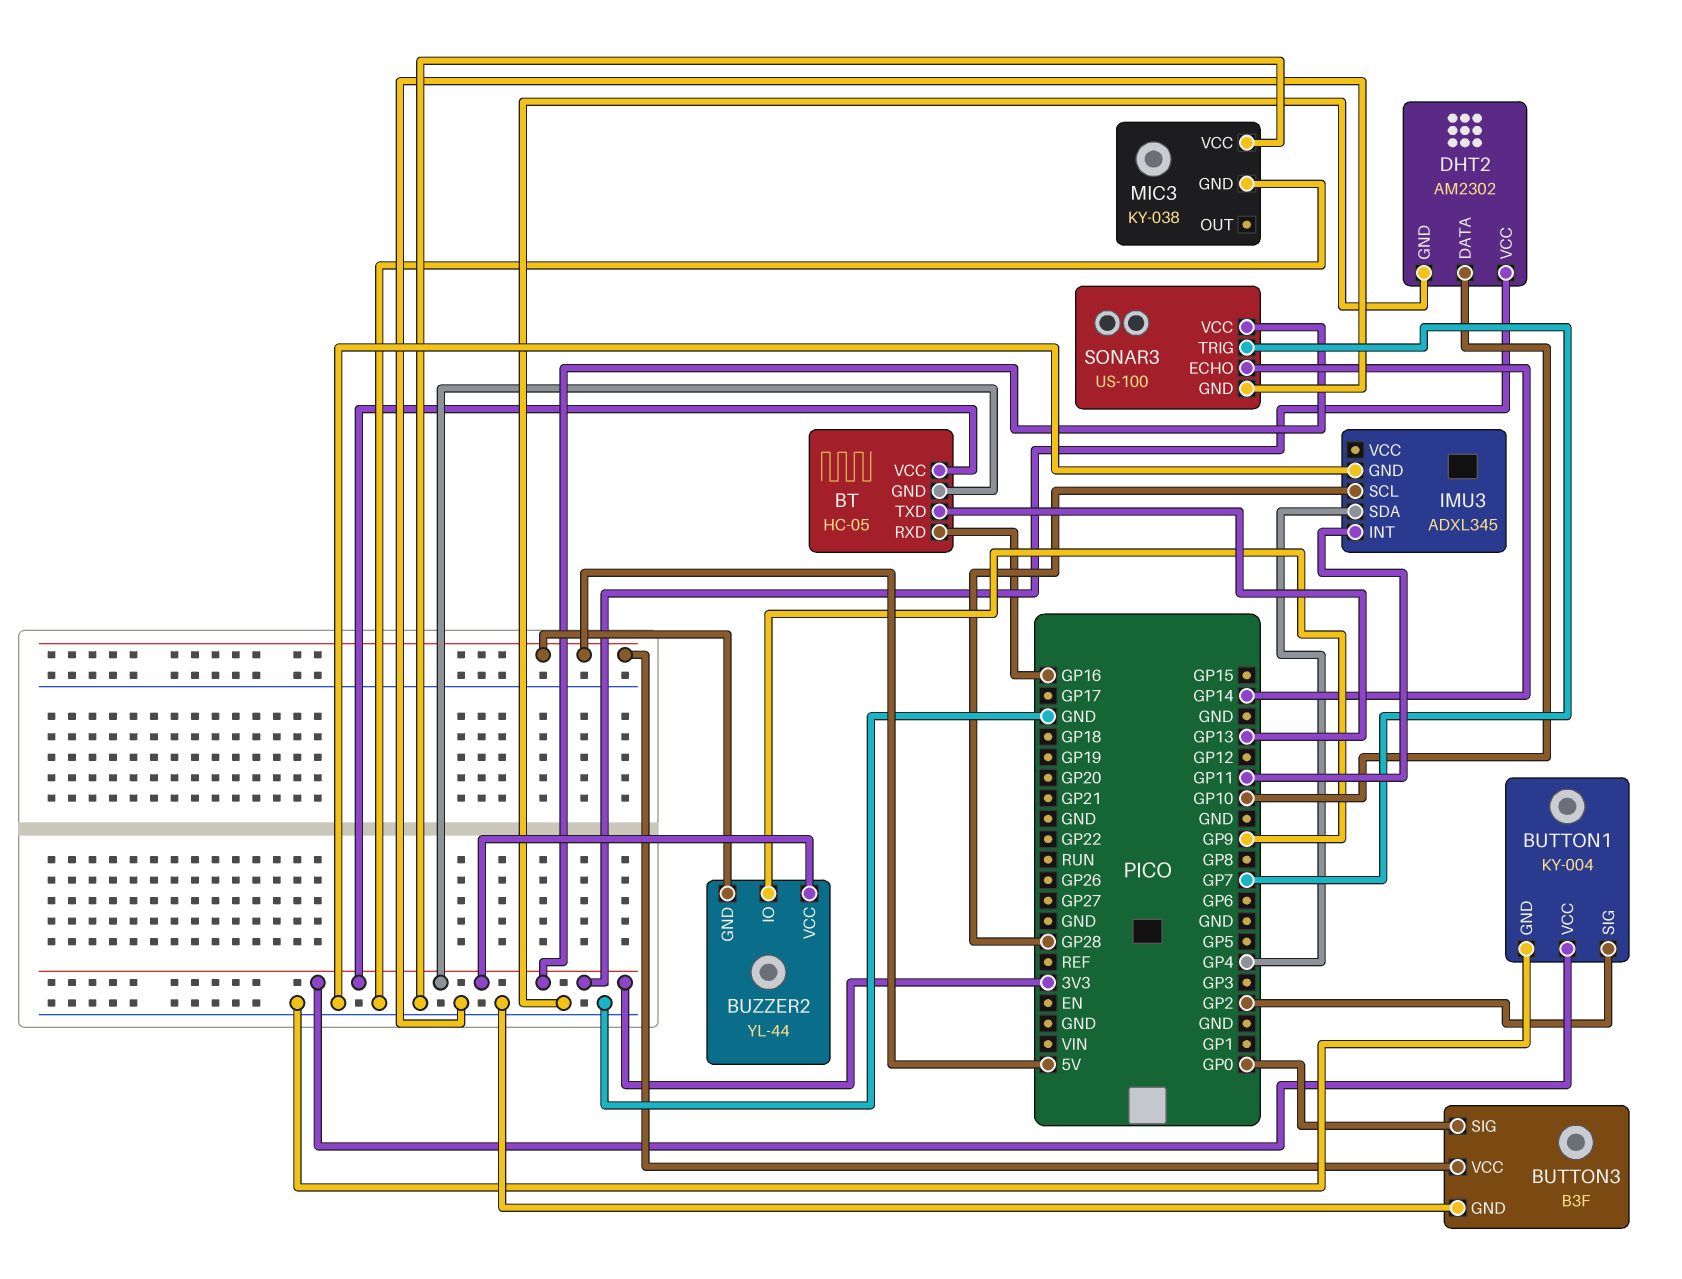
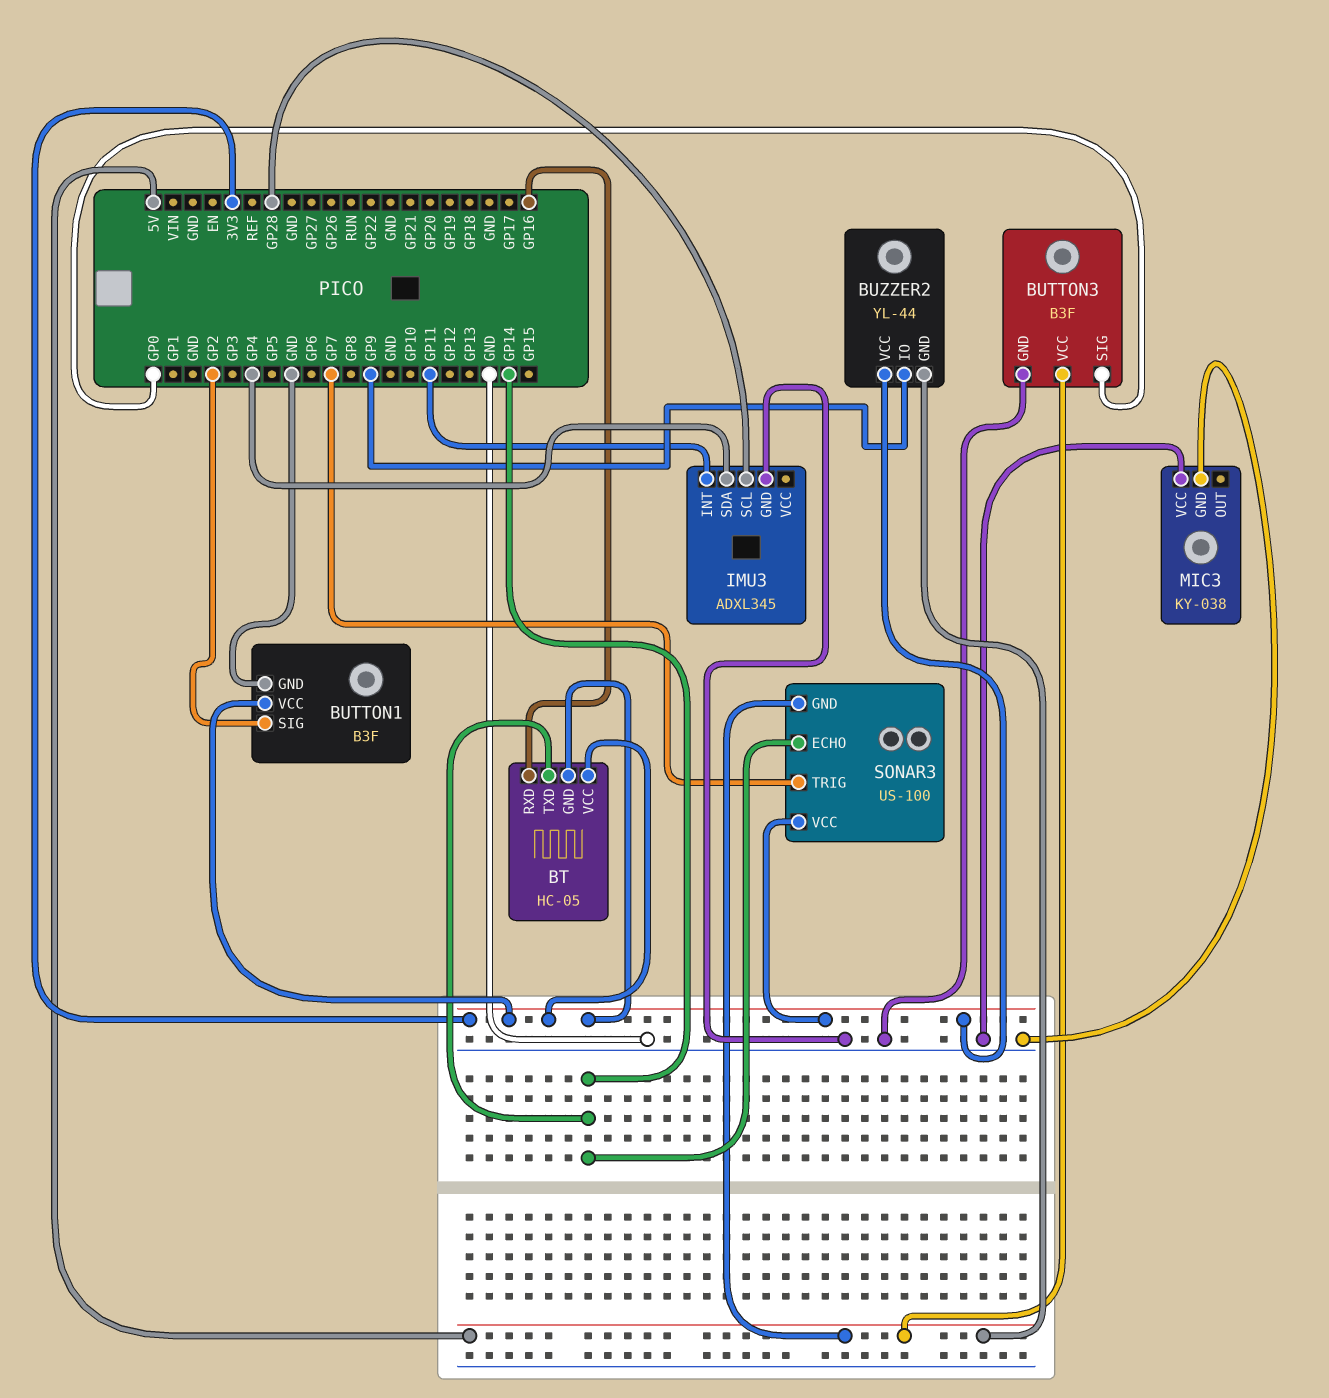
BT pin TXD: GP13 -> GP14
BUTTON1: KY-004 -> B3F
DHT2: AM2302 -> none
DHT2 pin DATA: GP10 -> none
DHT2 pin GND: GND -> none
DHT2 pin VCC: 3V3 -> none
SONAR3 pin GND: GND -> 5V

